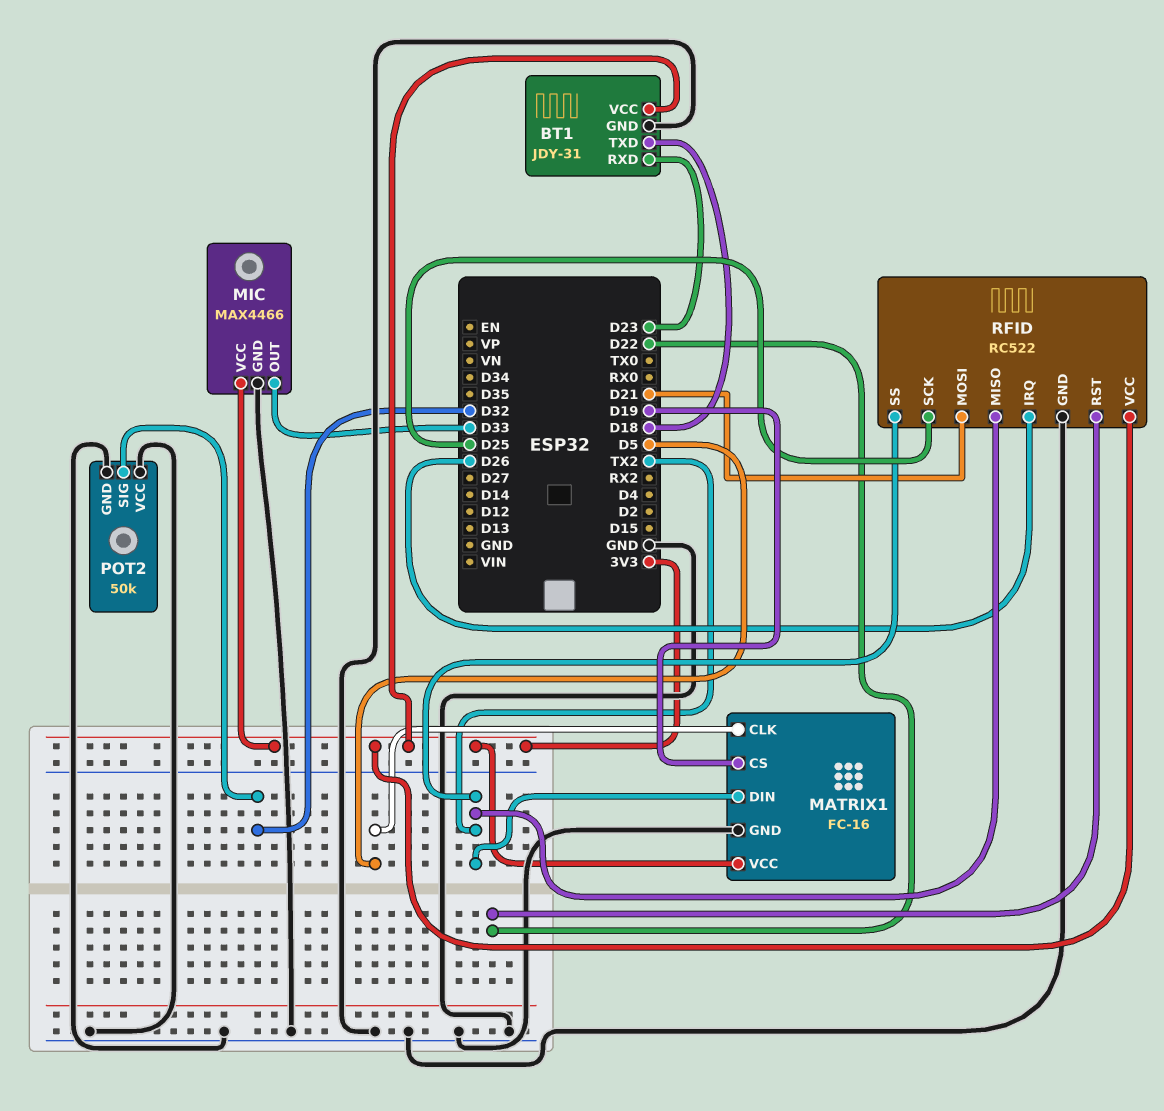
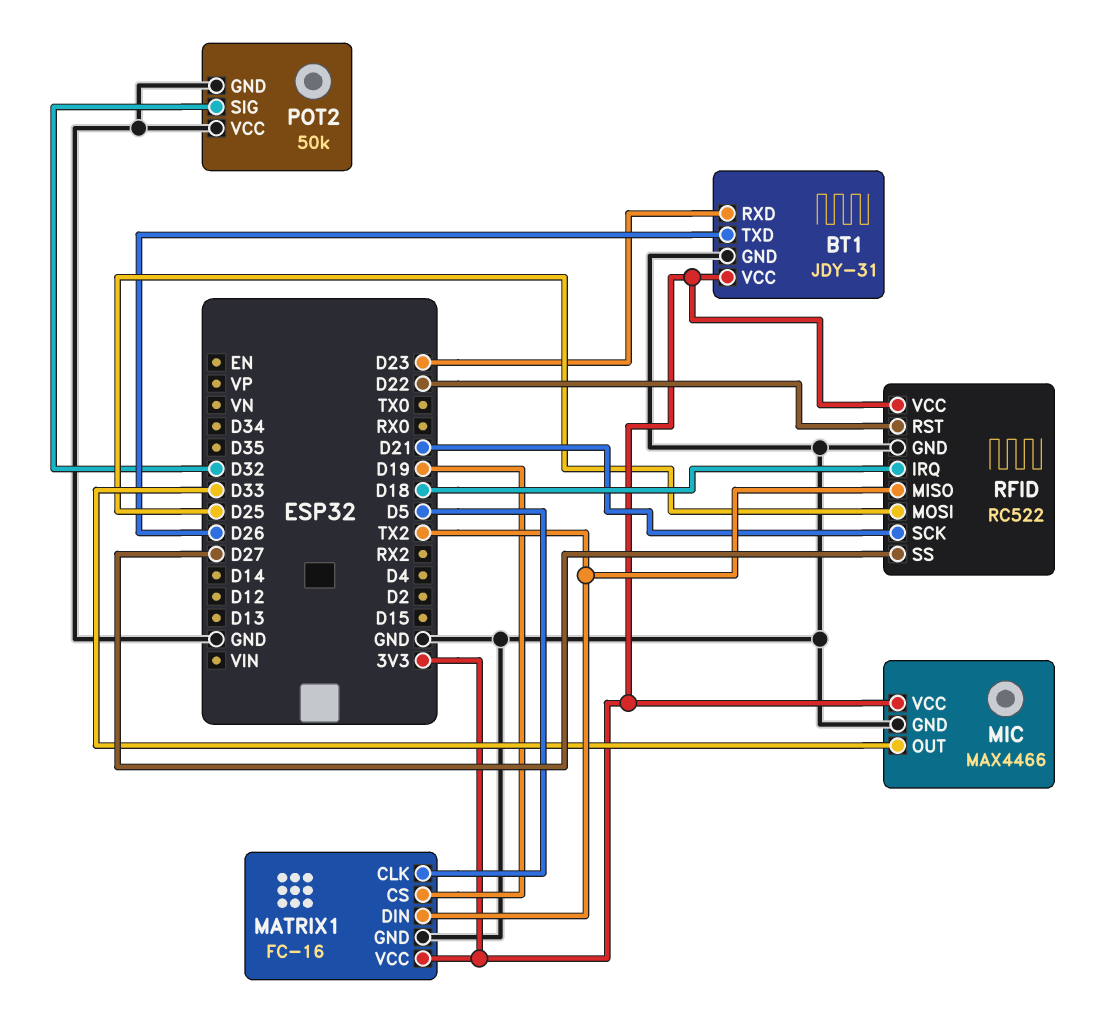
BT1 pin TXD: D18 -> D26
RFID pin IRQ: D26 -> D18
RFID pin MOSI: D21 -> D25
RFID pin SCK: D25 -> D21
RFID pin SS: TX2 -> D27

